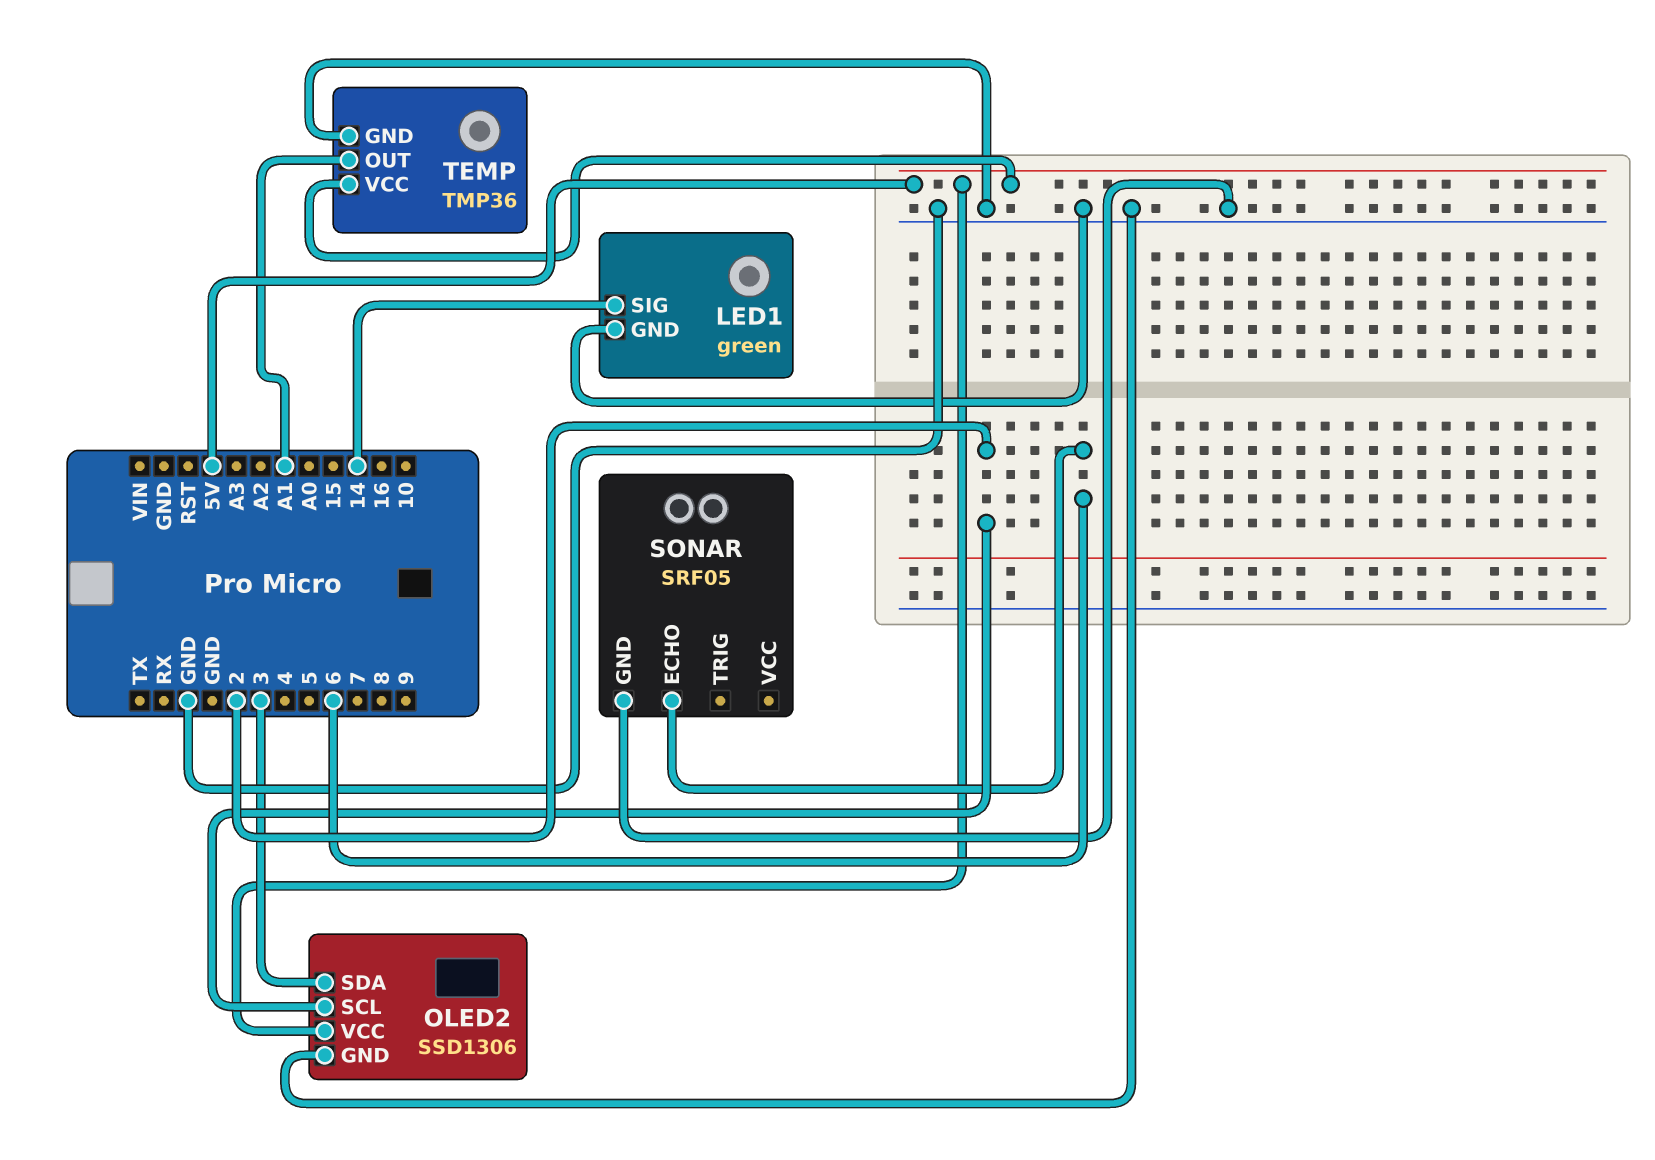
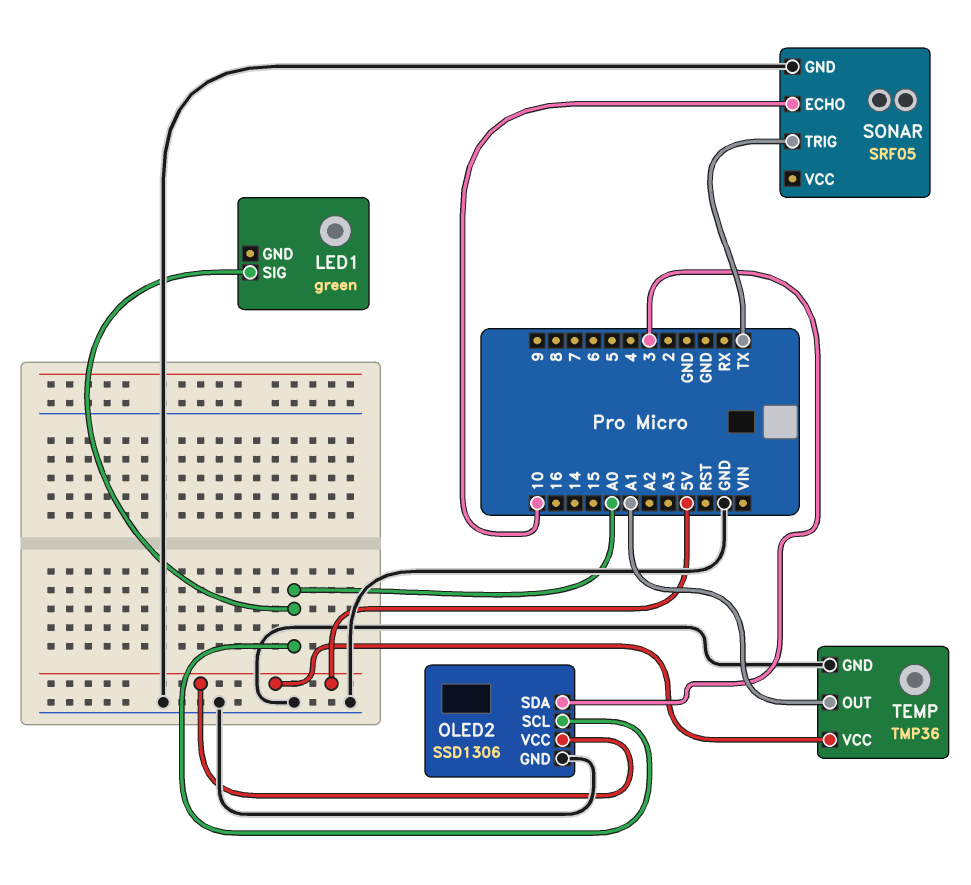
LED1 pin GND: GND -> none
LED1 pin SIG: 14 -> A0
OLED2 pin SCL: 2 -> A0
SONAR pin ECHO: 6 -> 10
SONAR pin TRIG: none -> TX

